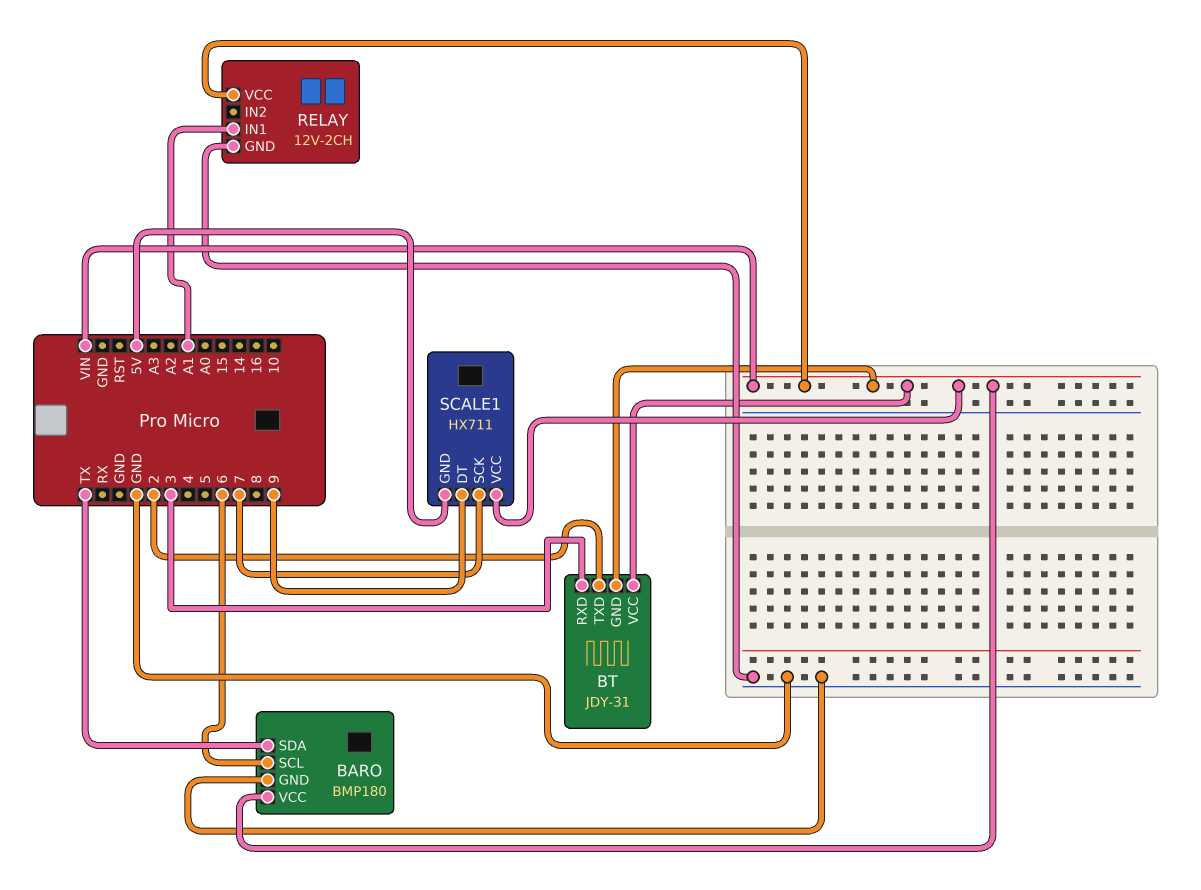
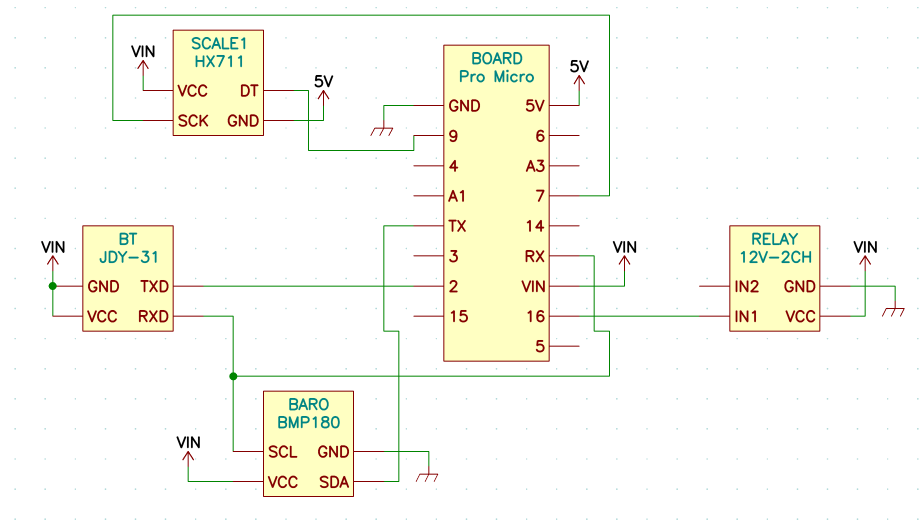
BARO pin SCL: 6 -> RX
BT pin RXD: 3 -> RX
RELAY pin IN1: A1 -> 16

